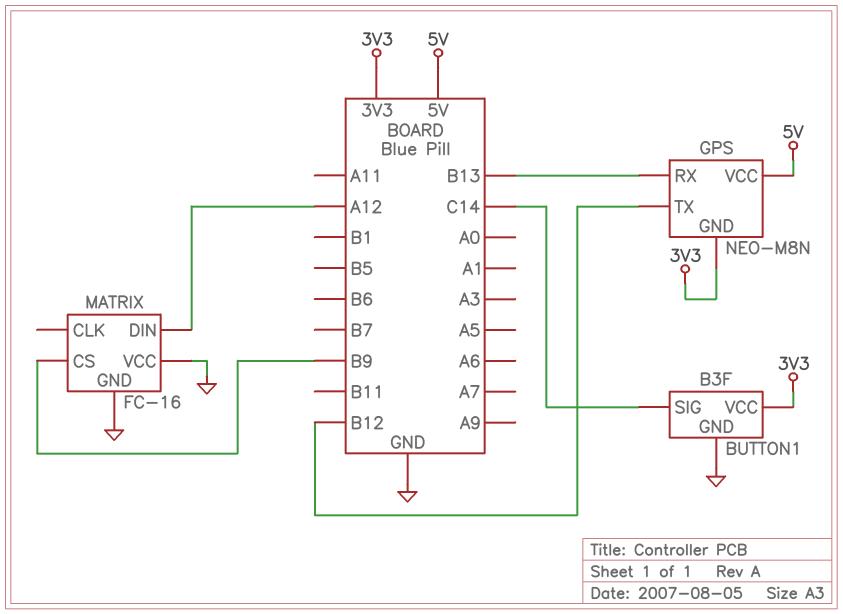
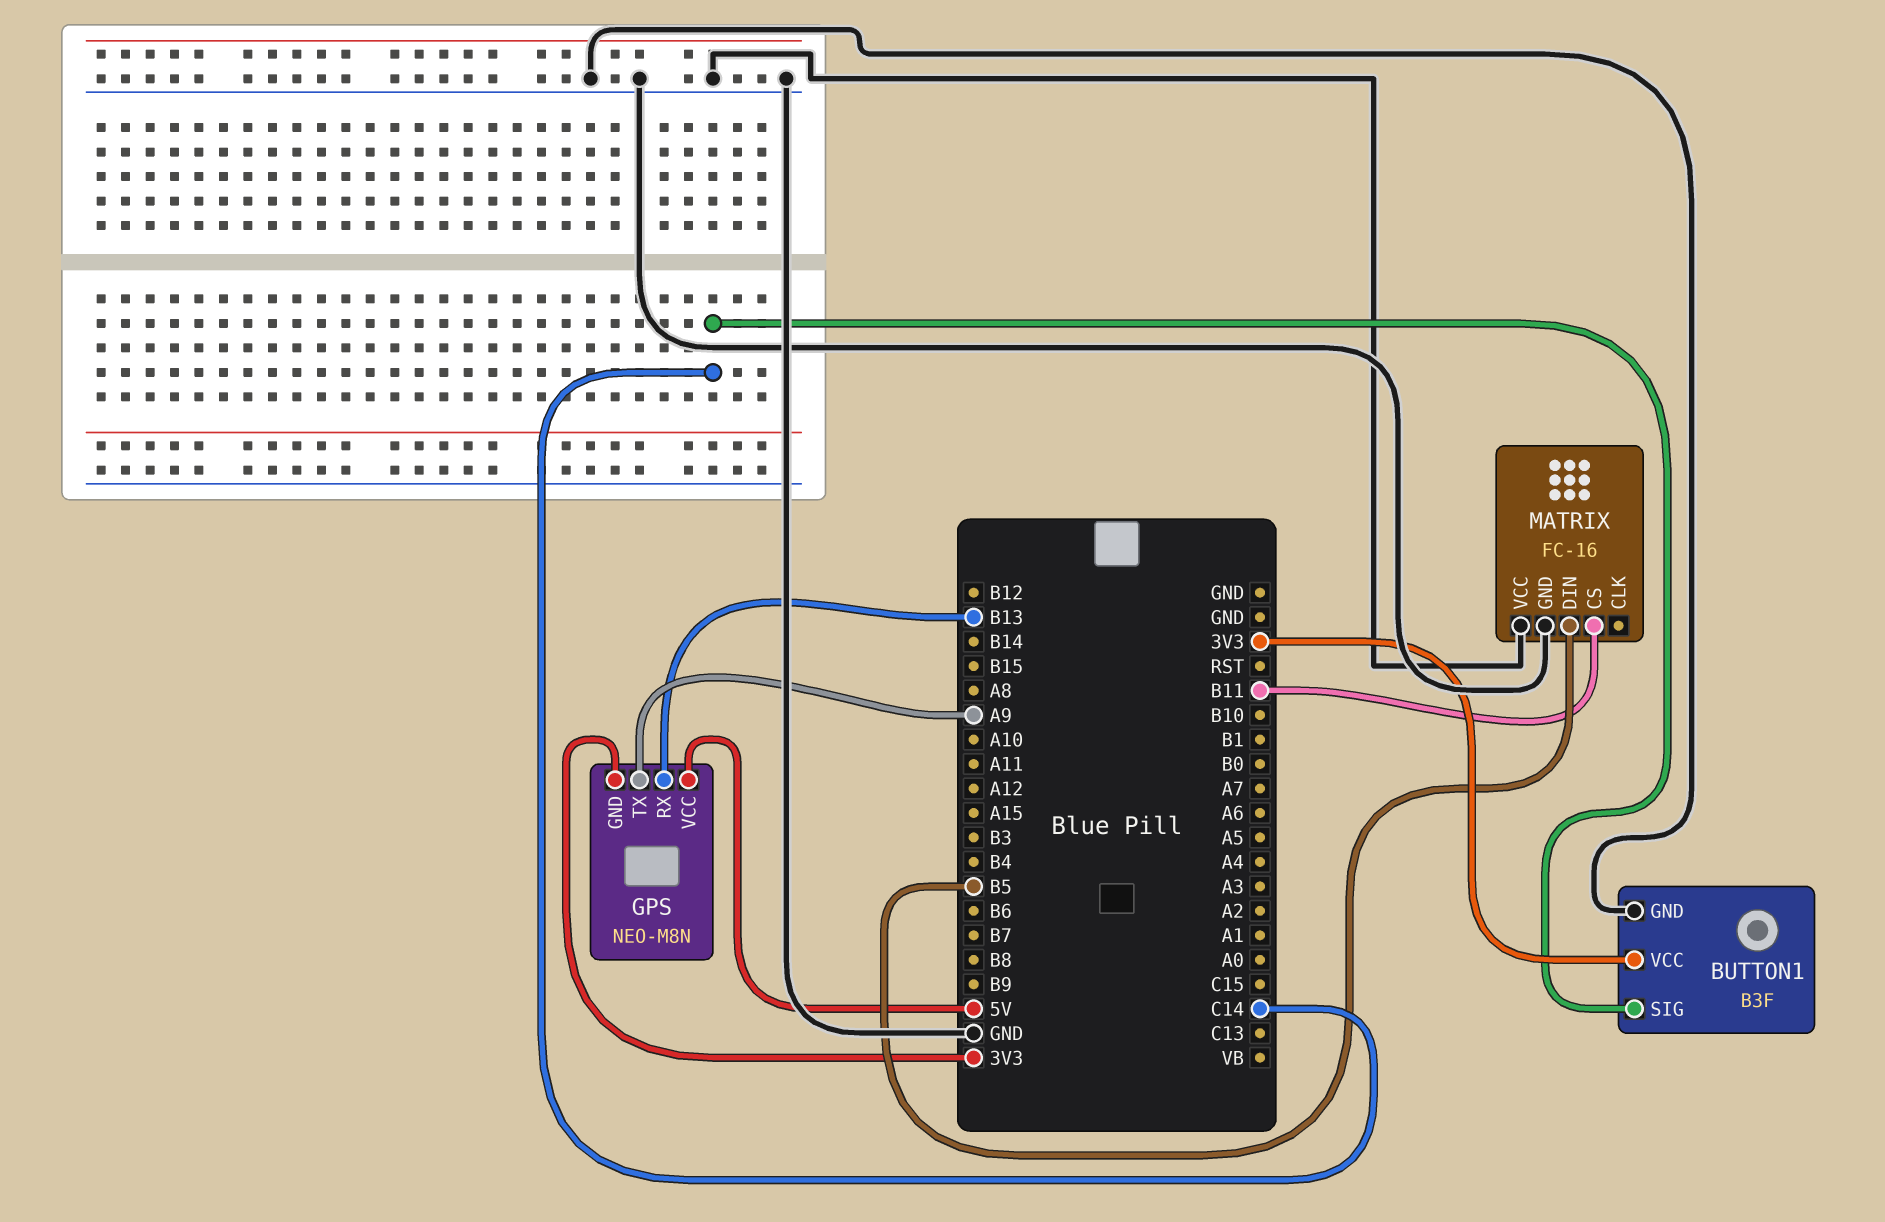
GPS pin TX: B12 -> A9
MATRIX pin CS: B9 -> B11
MATRIX pin DIN: A12 -> B5

